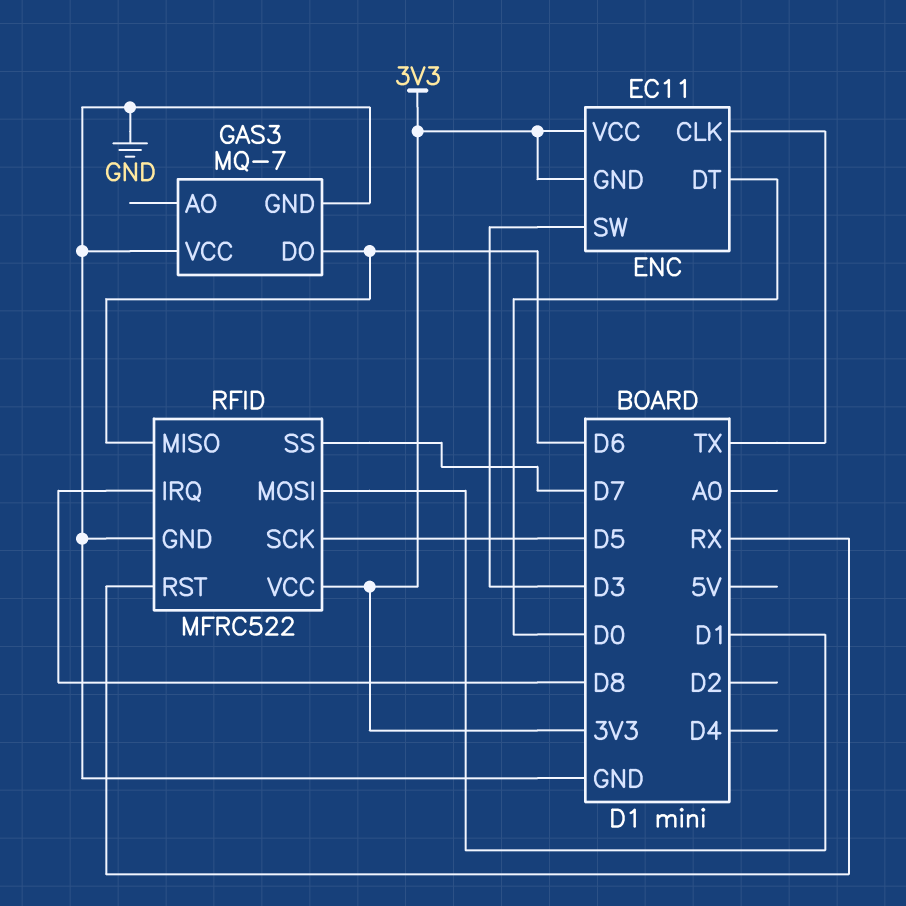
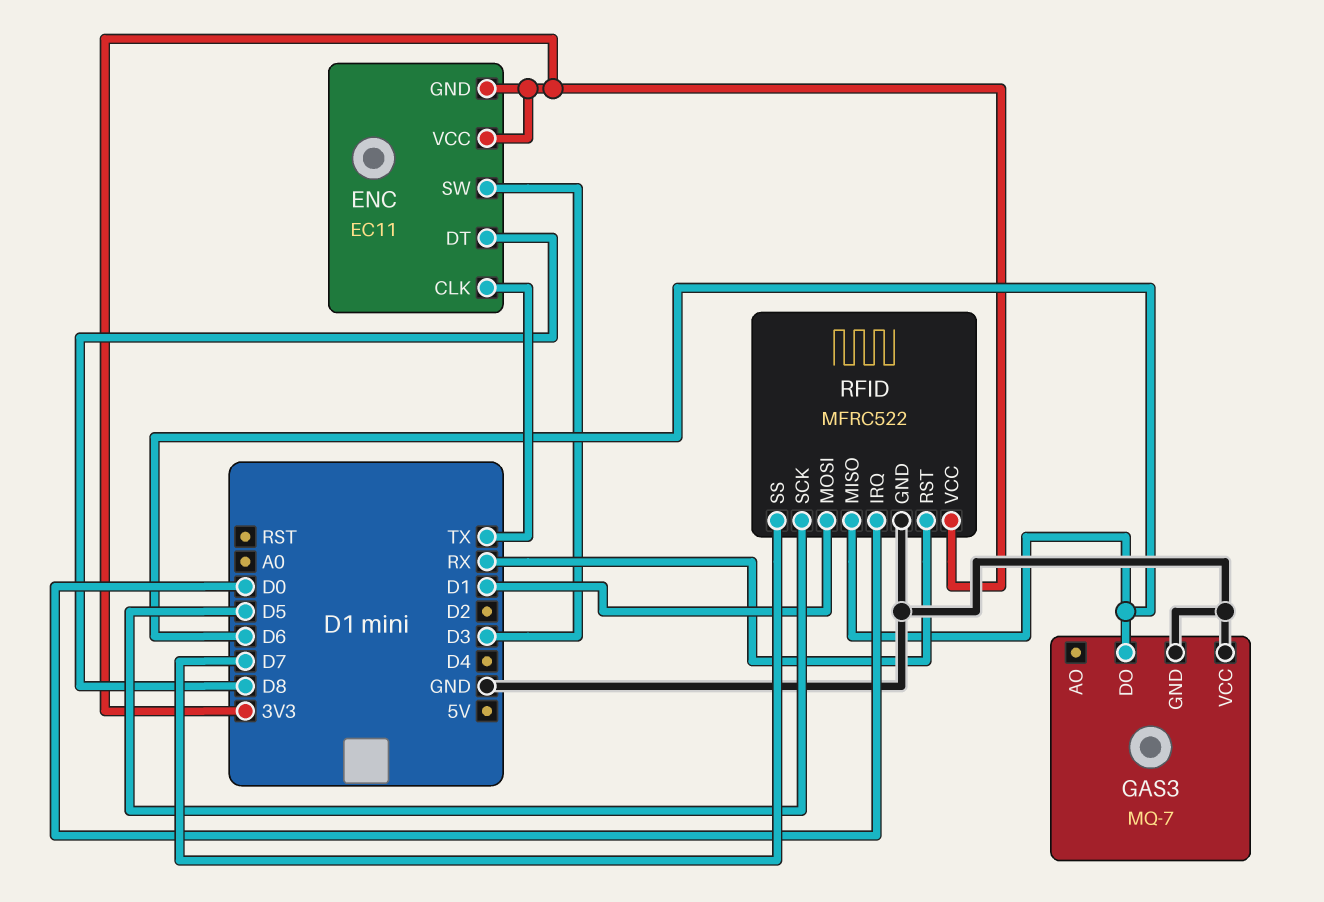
ENC pin DT: D0 -> D8
RFID pin IRQ: D8 -> D0

